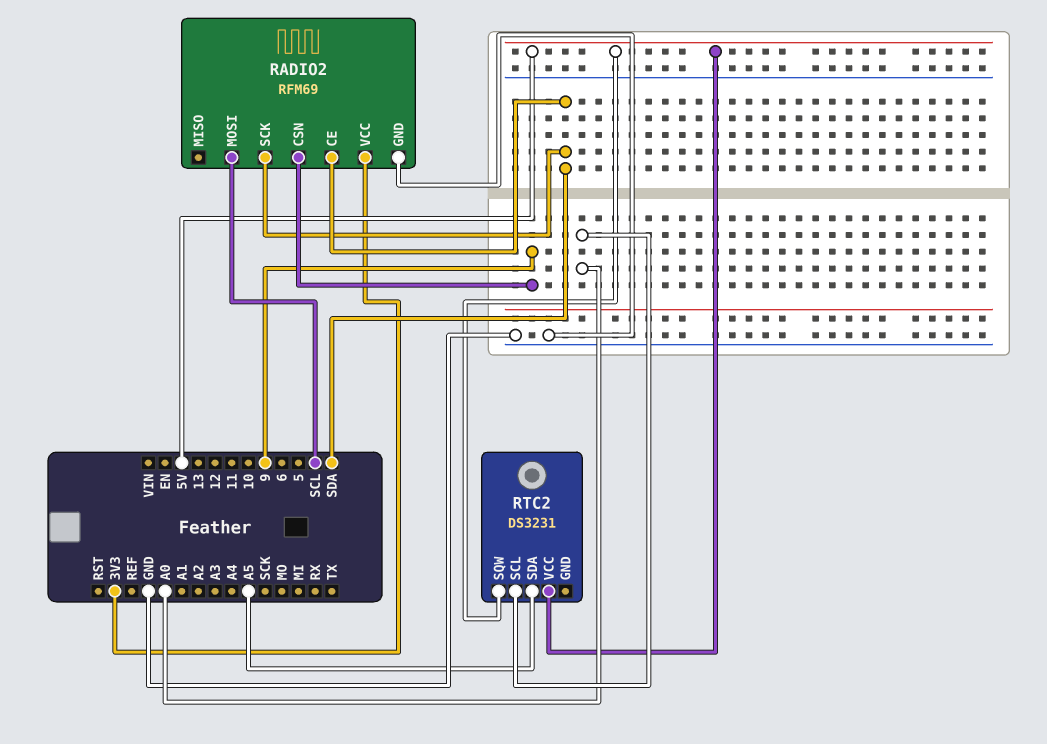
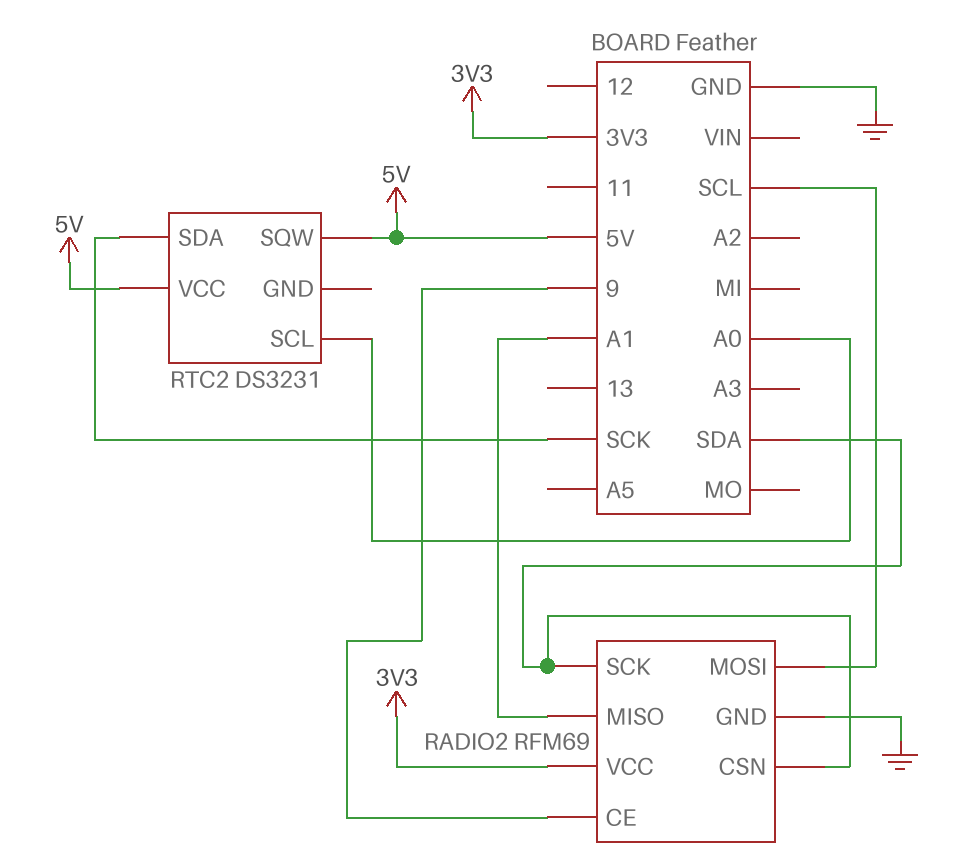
RADIO2 pin CE: SDA -> 9
RADIO2 pin CSN: 9 -> SDA
RADIO2 pin MISO: none -> A1
RTC2 pin SDA: A5 -> SCK

